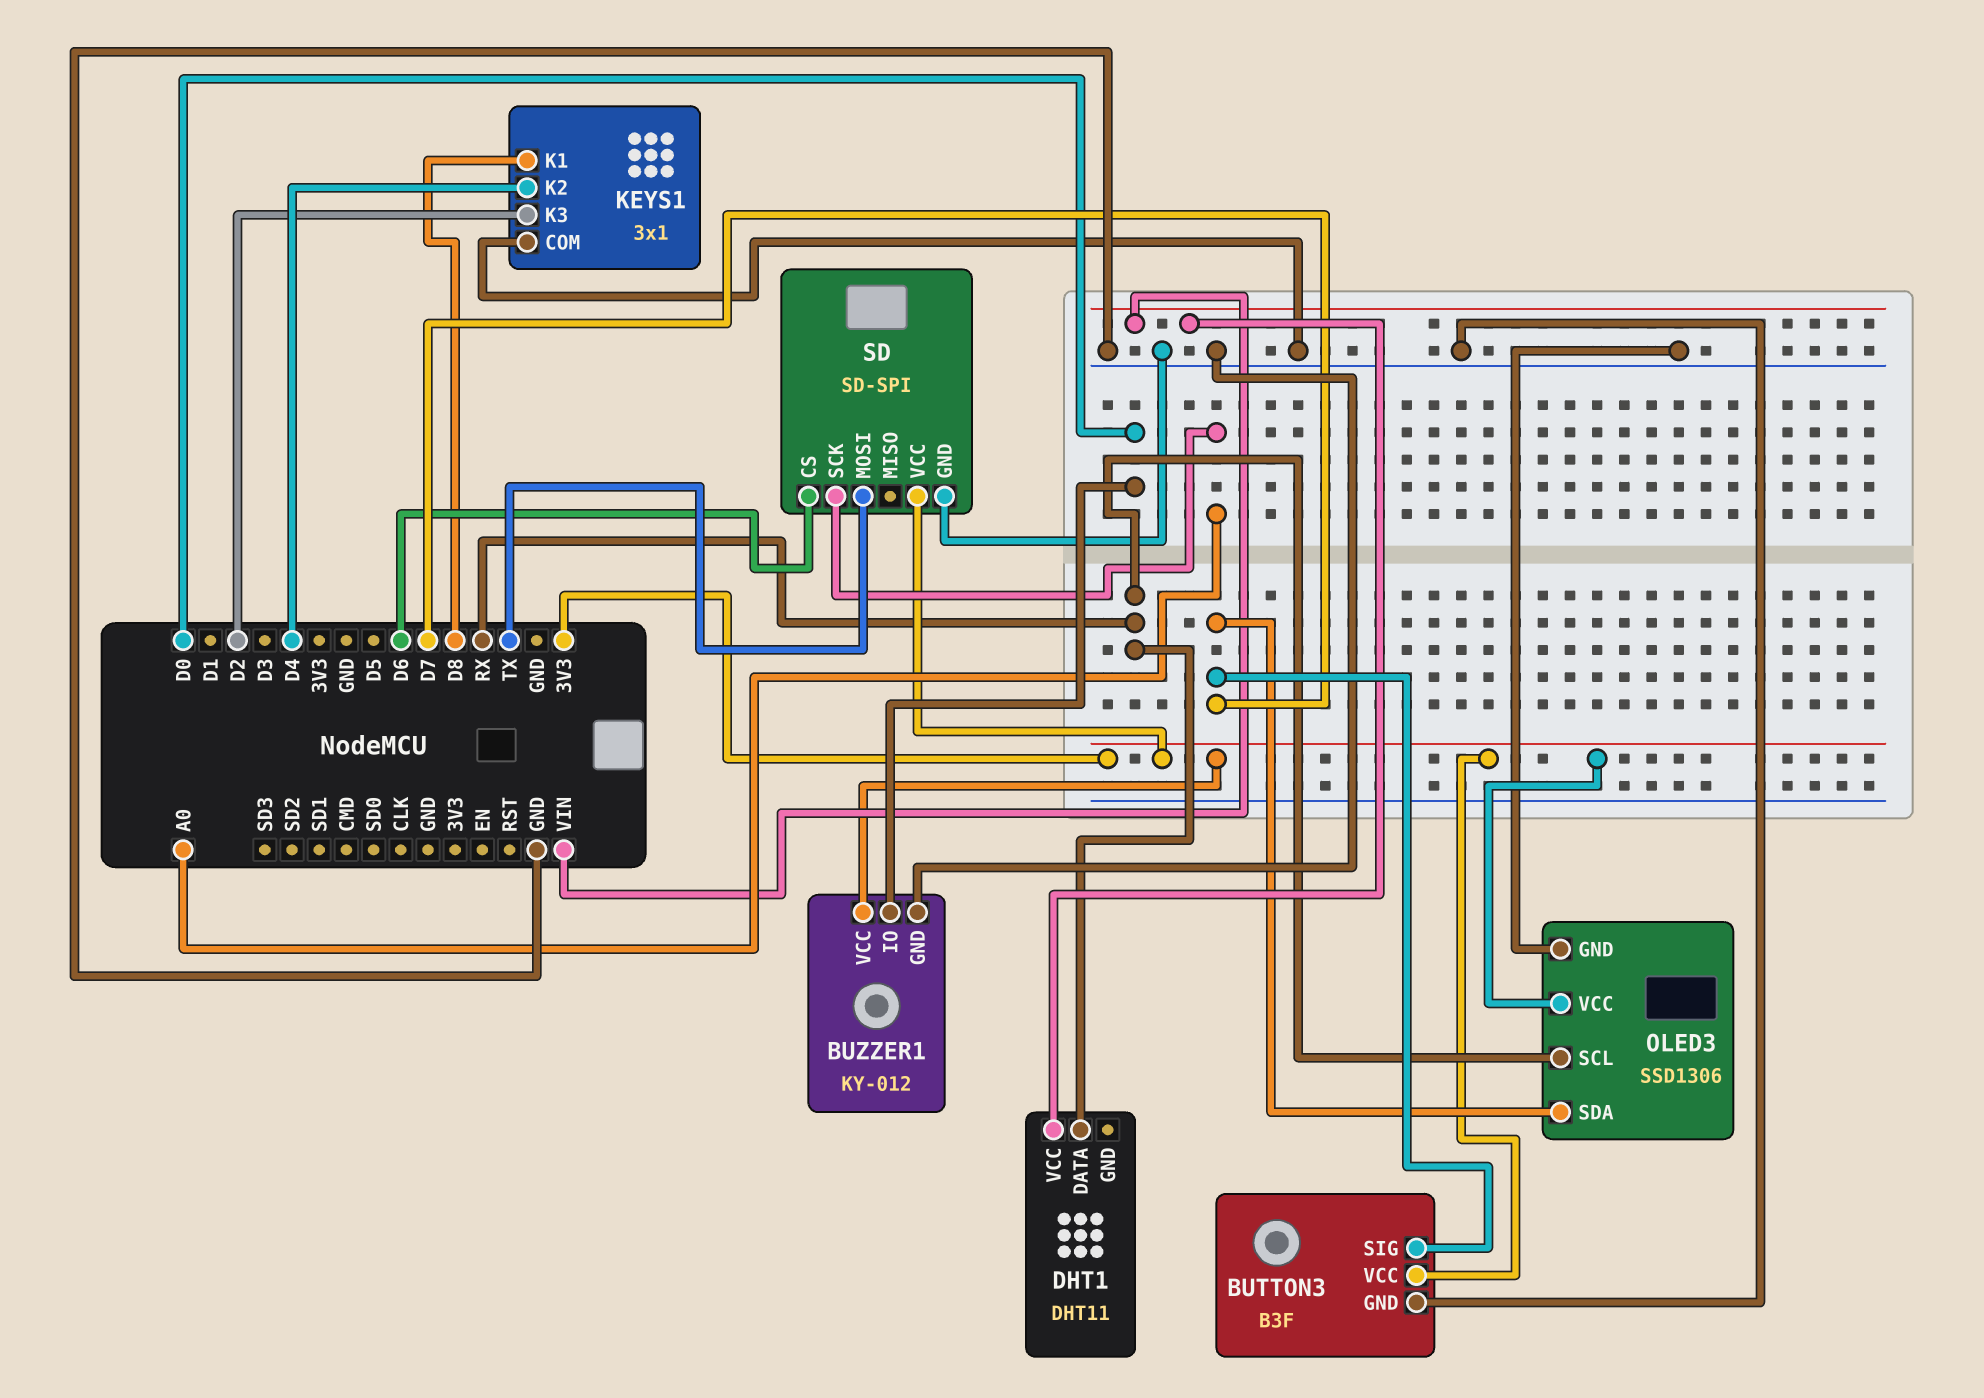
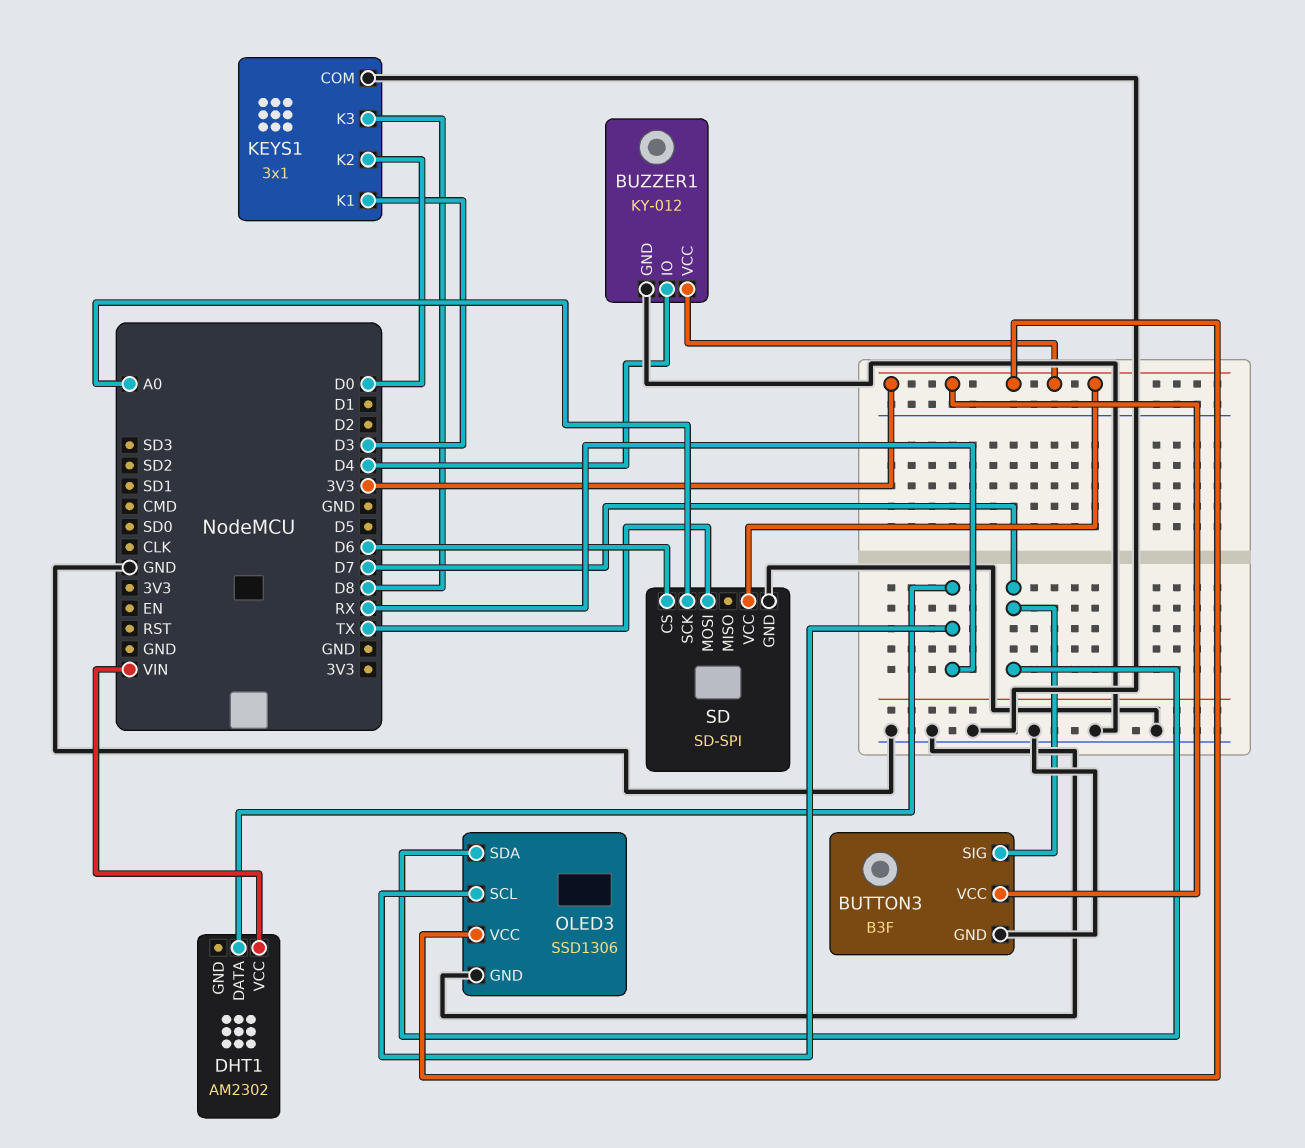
BUZZER1 pin IO: D0 -> D4
DHT1: DHT11 -> AM2302
KEYS1 pin K1: D8 -> D3
KEYS1 pin K2: D4 -> D0
KEYS1 pin K3: D2 -> D8

